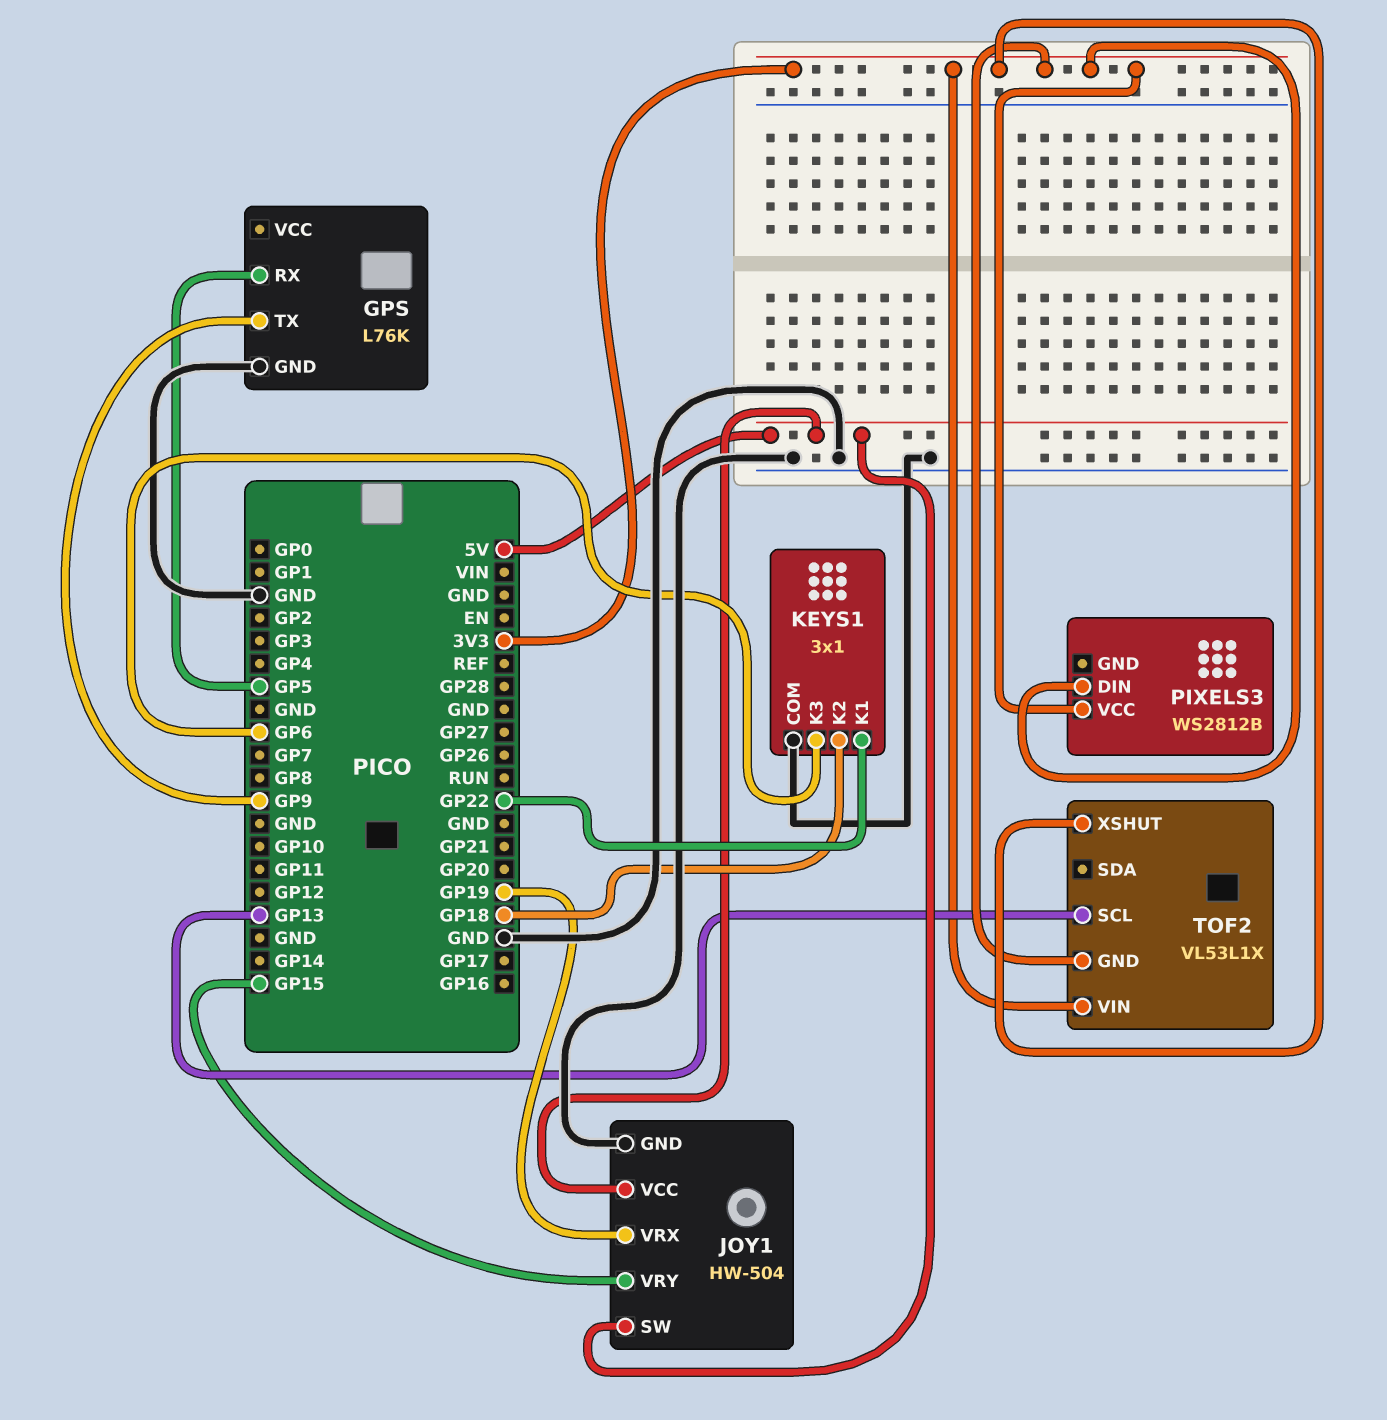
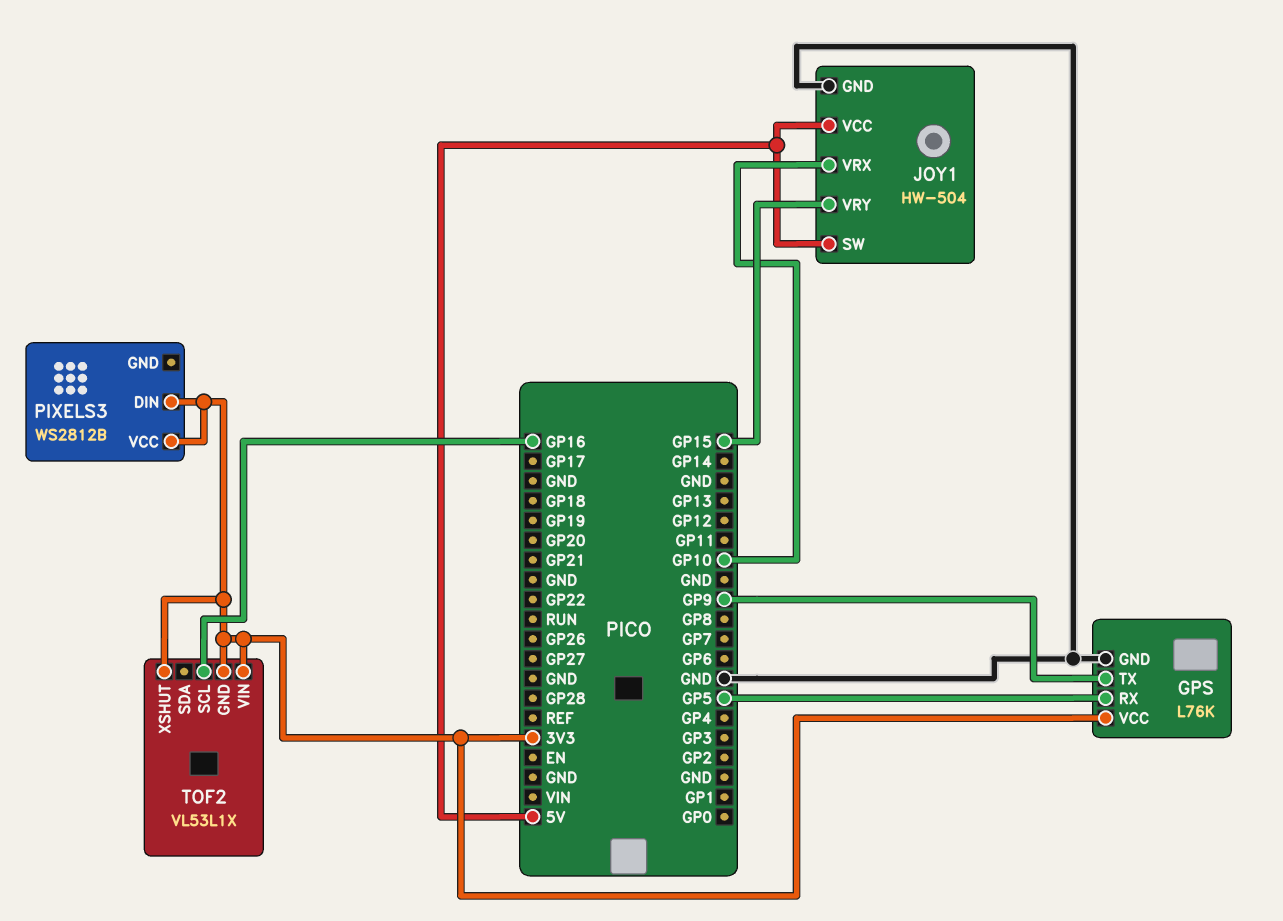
GPS pin VCC: none -> 3V3
JOY1 pin VRX: GP19 -> GP10
KEYS1: 3x1 -> none
KEYS1 pin COM: GND -> none
KEYS1 pin K1: GP22 -> none
KEYS1 pin K2: GP18 -> none
KEYS1 pin K3: GP6 -> none
TOF2 pin SCL: GP13 -> GP16

